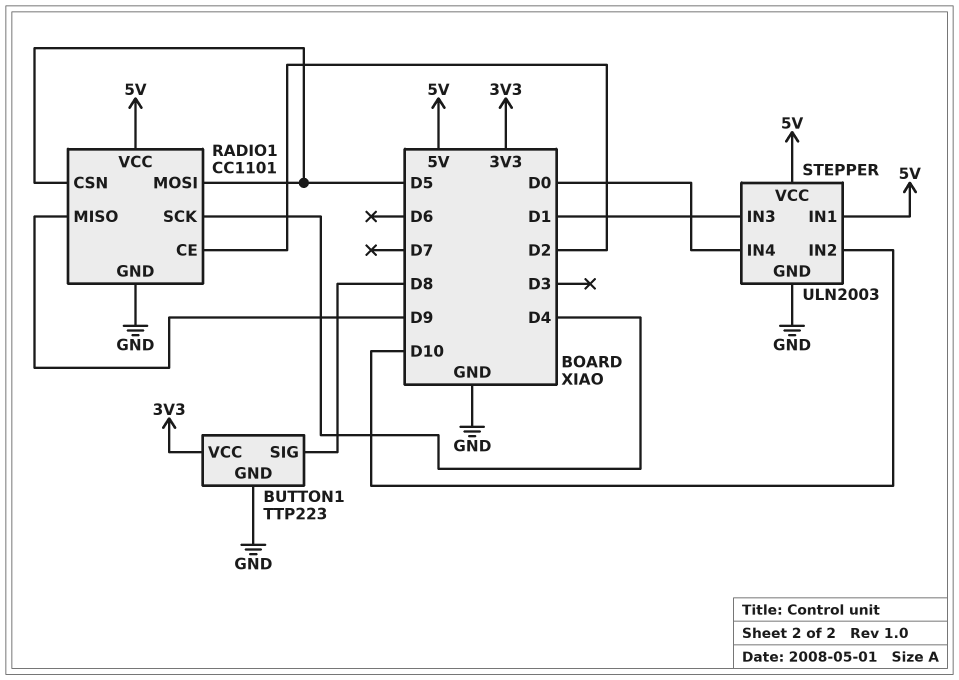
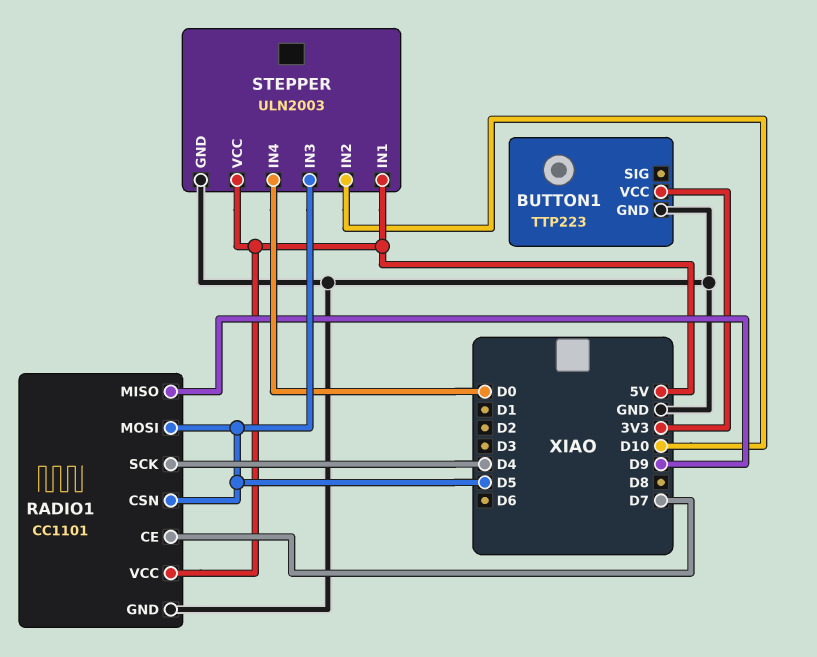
BUTTON1 pin SIG: D8 -> none
RADIO1 pin CE: D2 -> D7
STEPPER pin IN3: D1 -> D5

